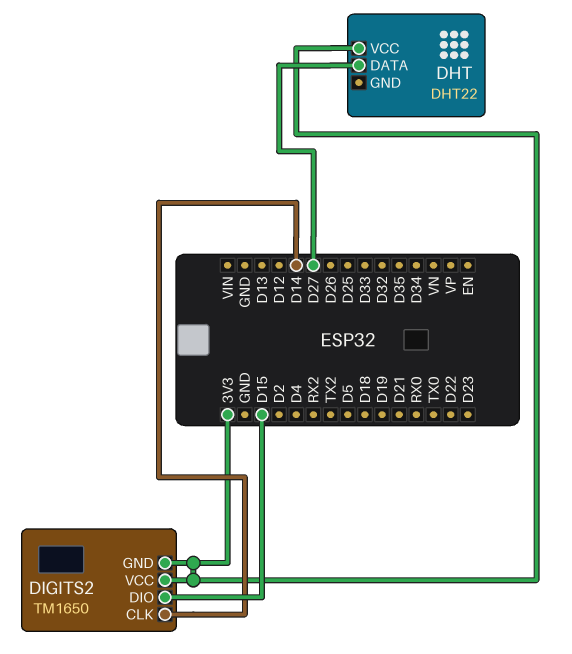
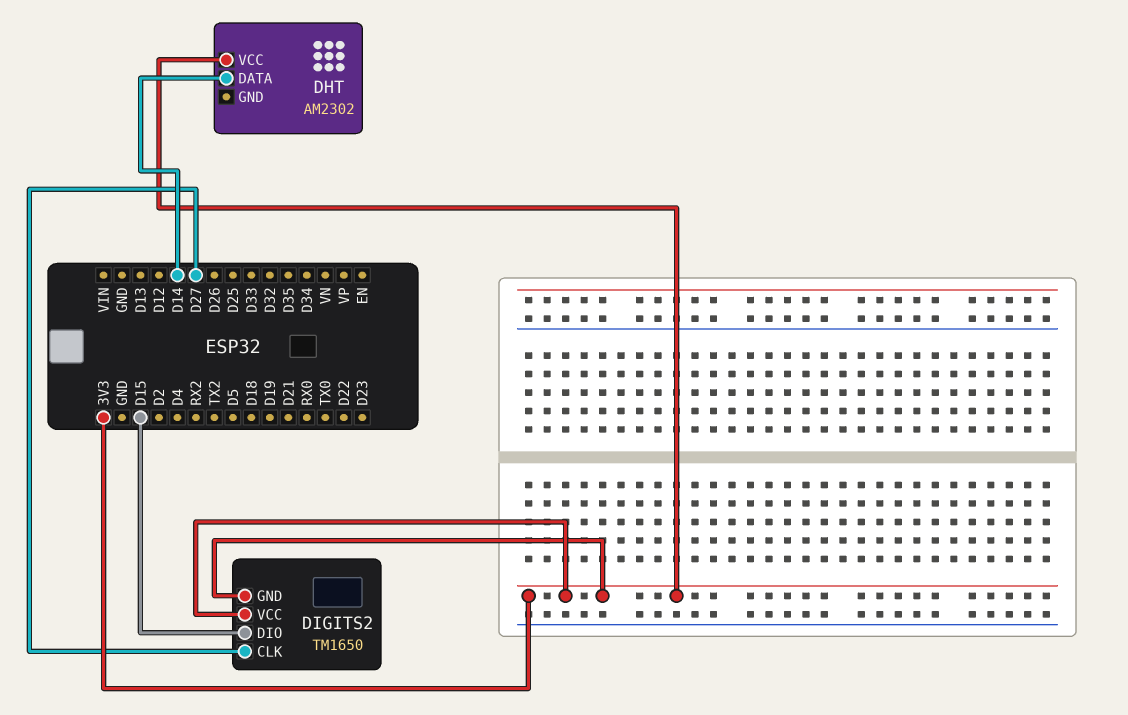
DHT: DHT22 -> AM2302
DHT pin DATA: D27 -> D14
DIGITS2 pin CLK: D14 -> D27

